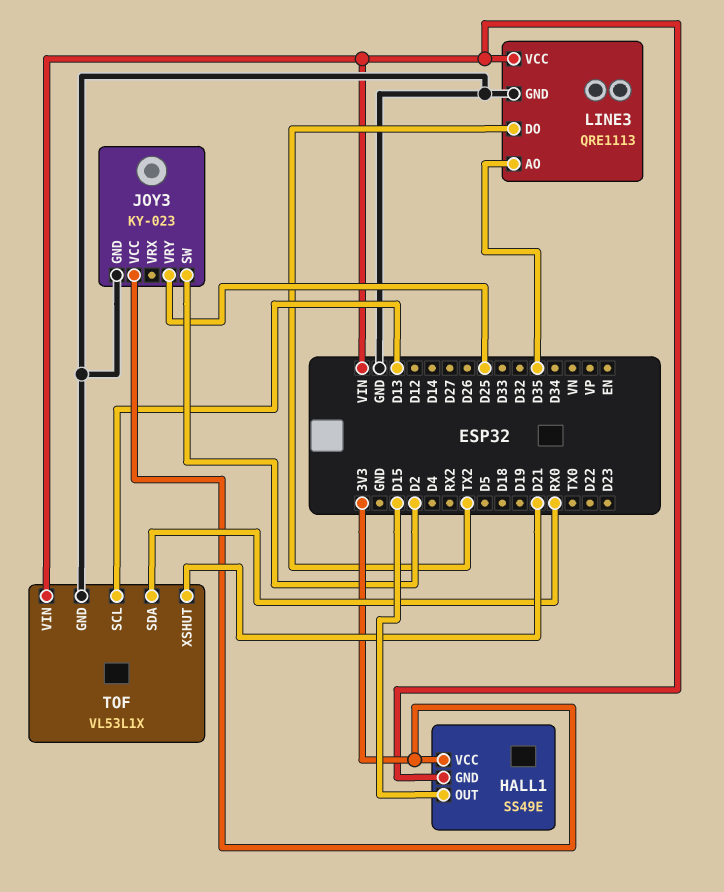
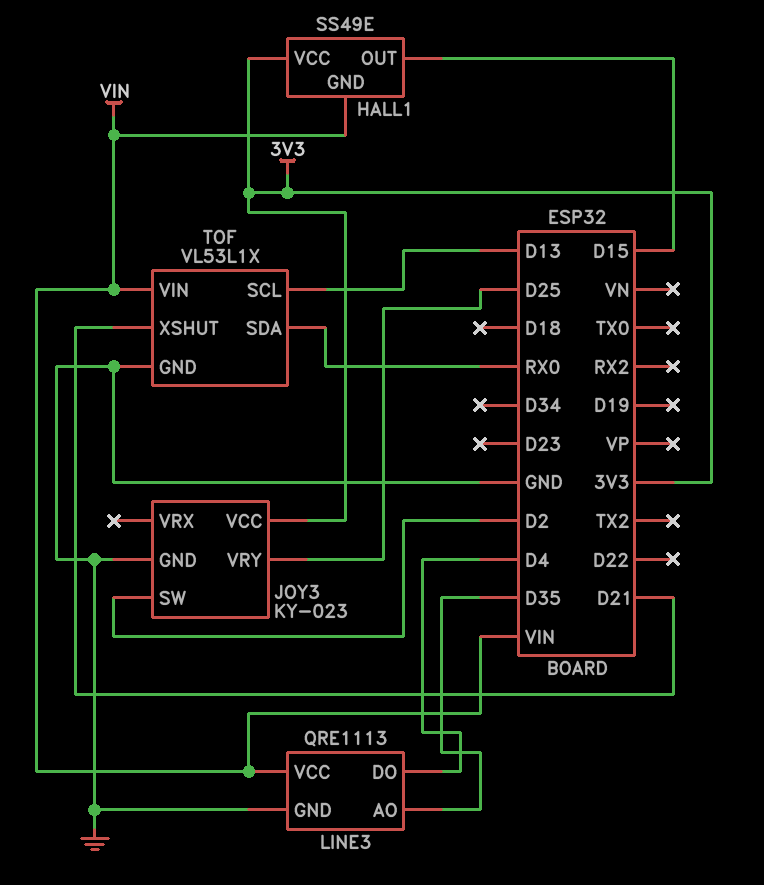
LINE3 pin DO: TX2 -> D4

